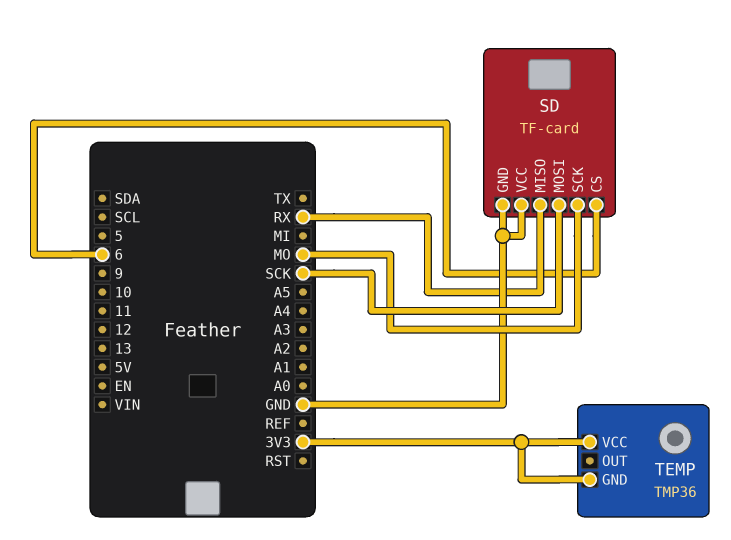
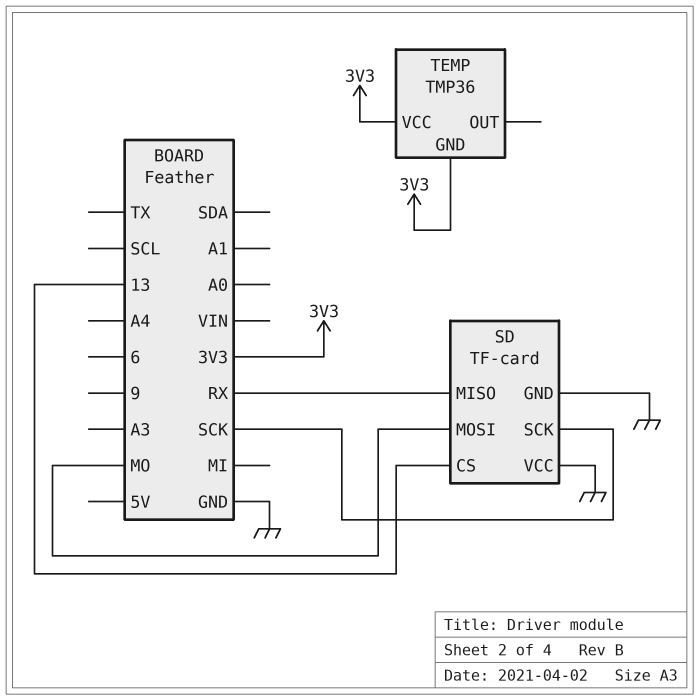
SD pin CS: 6 -> 13
SD pin MOSI: SCK -> MO
SD pin SCK: MO -> SCK

